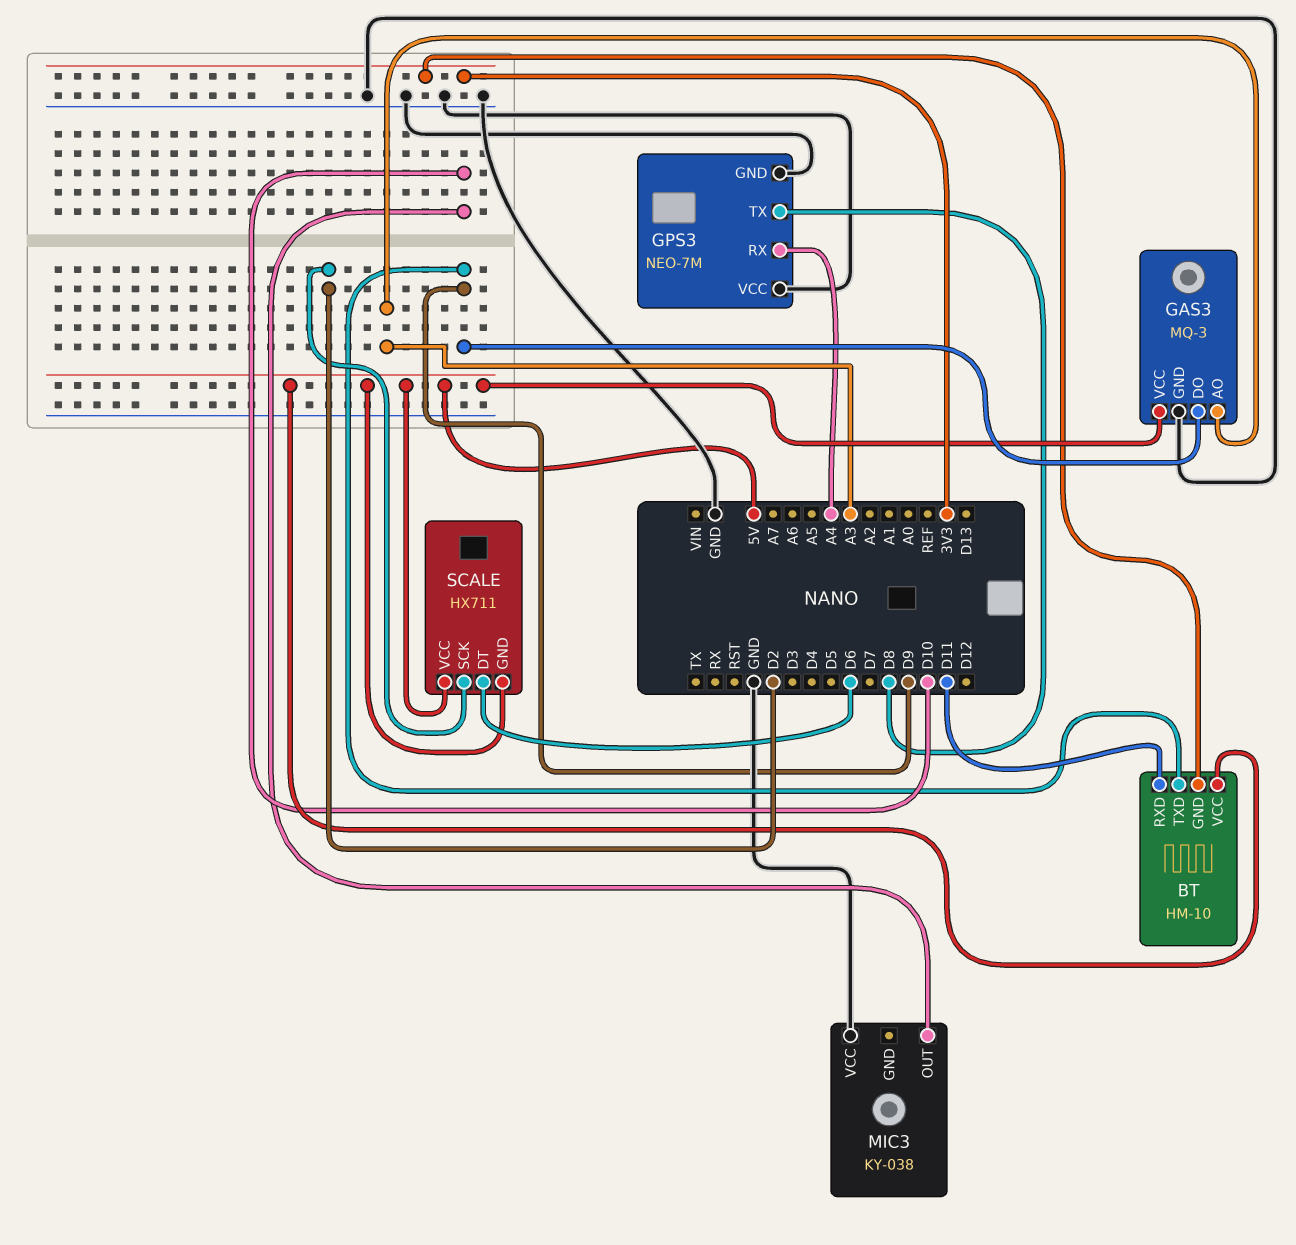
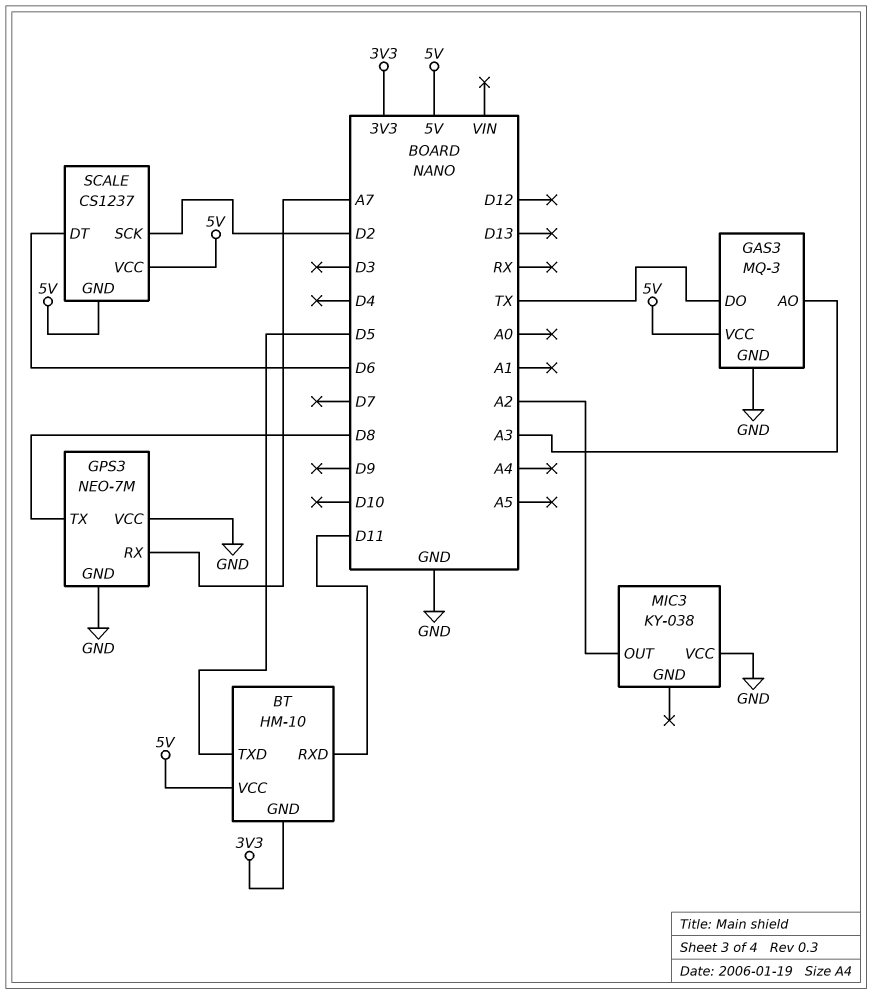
BT pin TXD: D9 -> D5
GAS3 pin DO: D9 -> TX
GPS3 pin RX: A4 -> A7
MIC3 pin OUT: D10 -> A2
SCALE: HX711 -> CS1237

